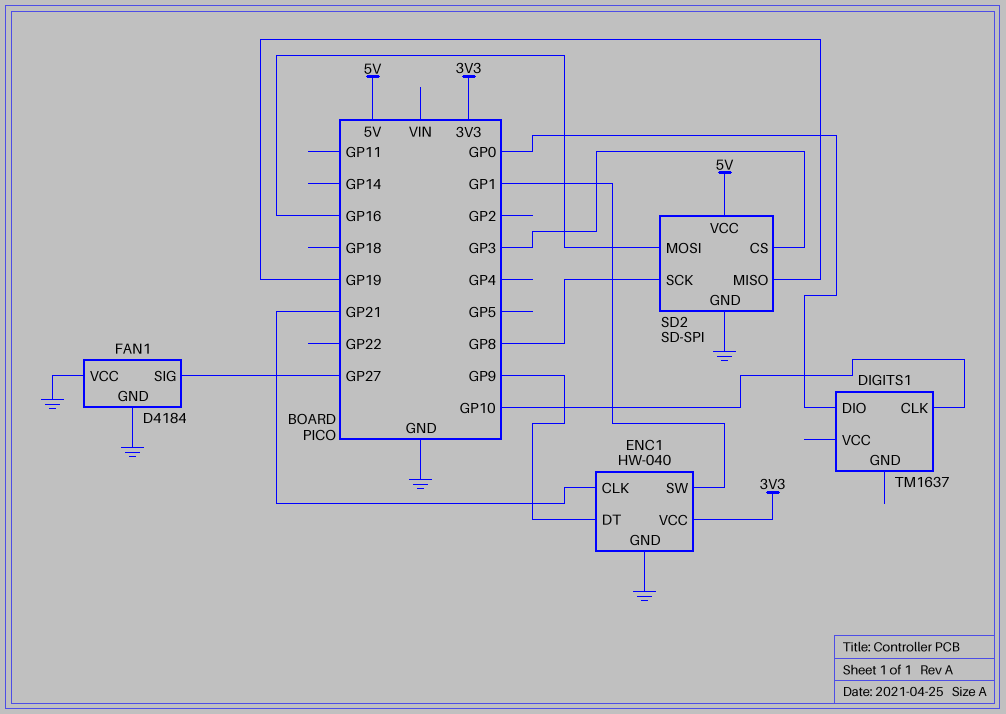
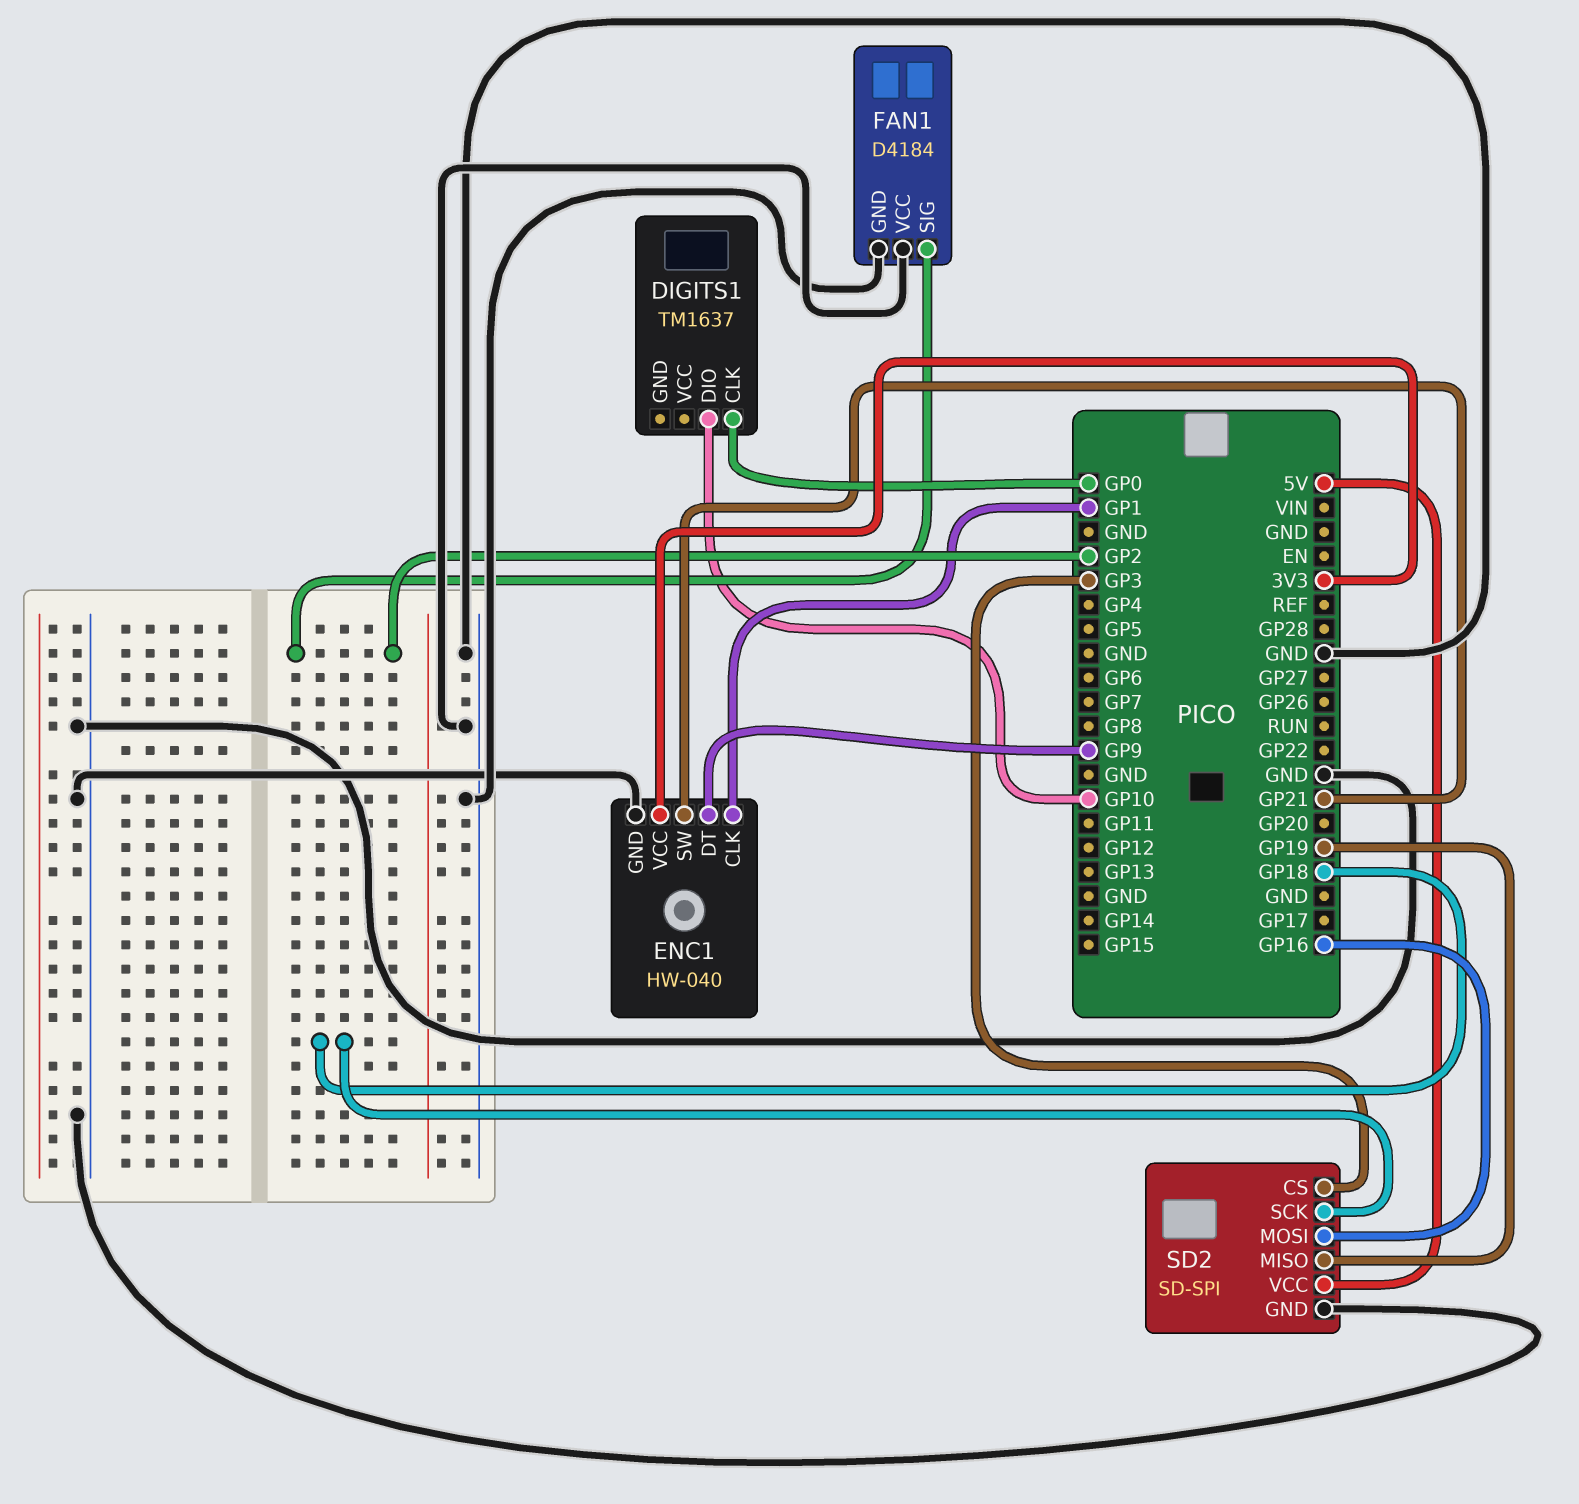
DIGITS1 pin CLK: GP10 -> GP0
DIGITS1 pin DIO: GP0 -> GP10
ENC1 pin CLK: GP21 -> GP1
ENC1 pin SW: GP1 -> GP21
FAN1 pin SIG: GP27 -> GP2
SD2 pin SCK: GP8 -> GP18

